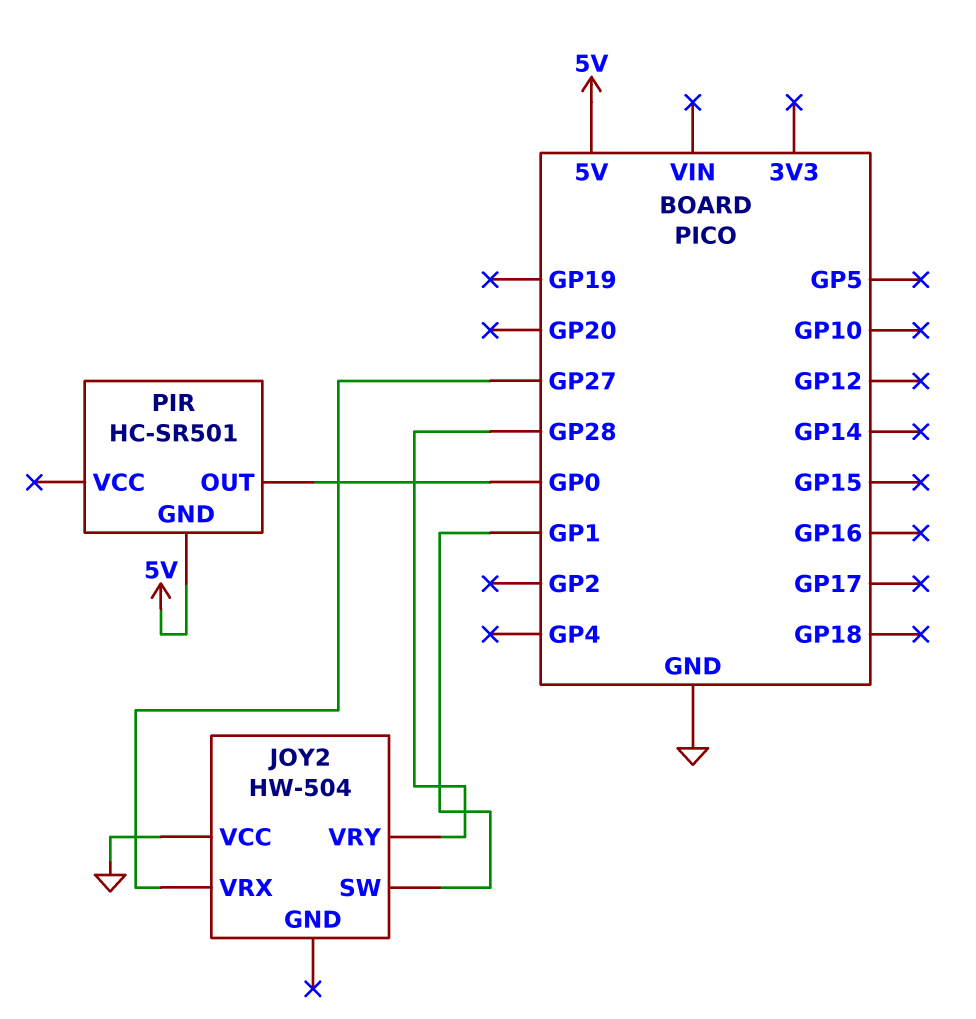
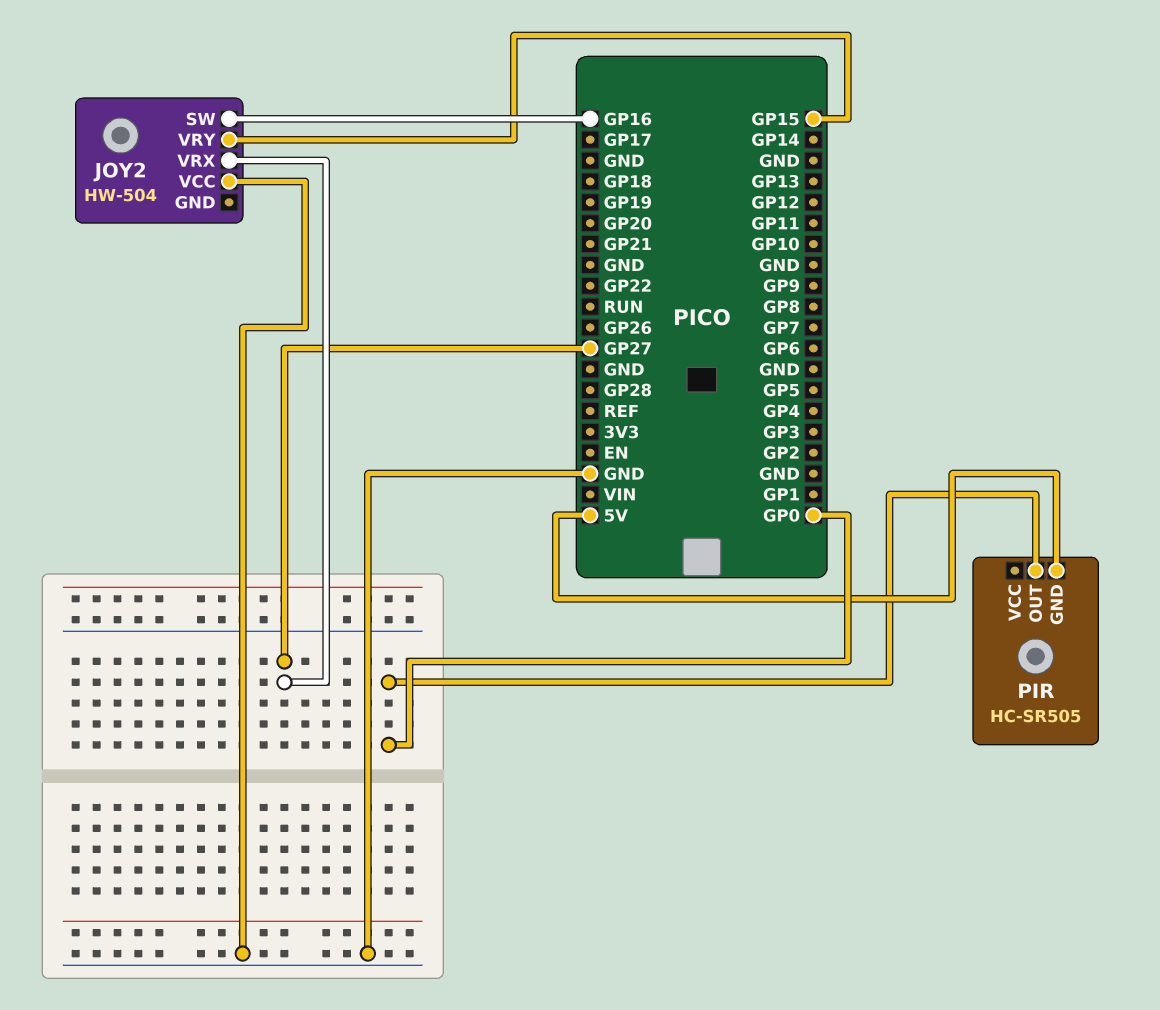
JOY2 pin SW: GP1 -> GP16
JOY2 pin VRY: GP28 -> GP15
PIR: HC-SR501 -> HC-SR505

